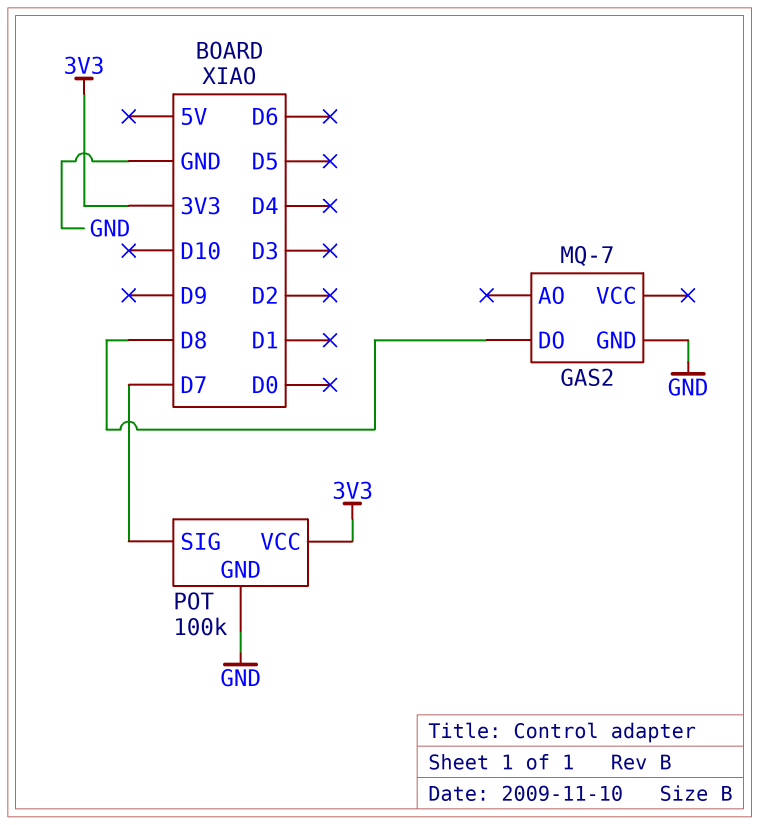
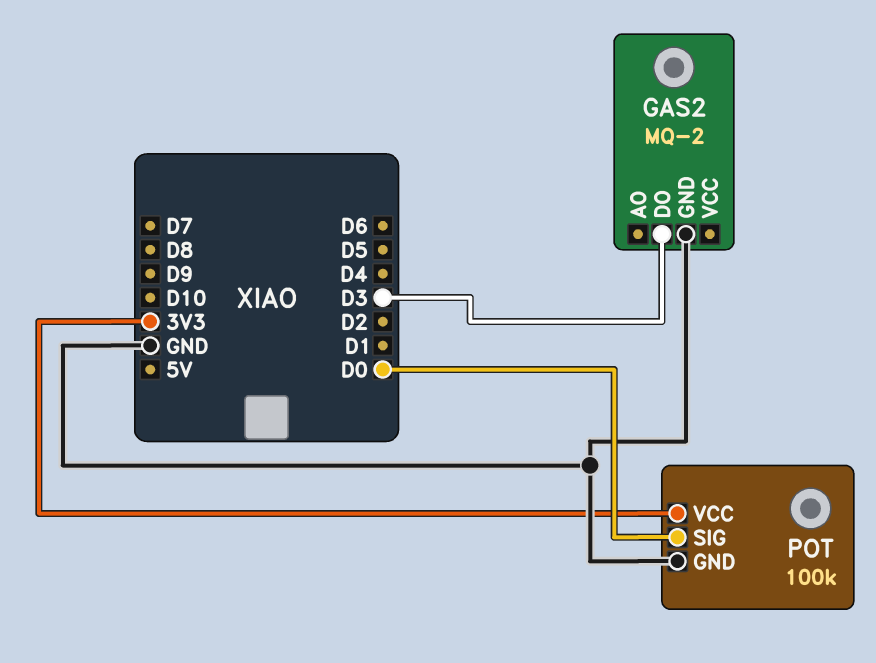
GAS2: MQ-7 -> MQ-2
GAS2 pin DO: D8 -> D3
POT pin SIG: D7 -> D0

